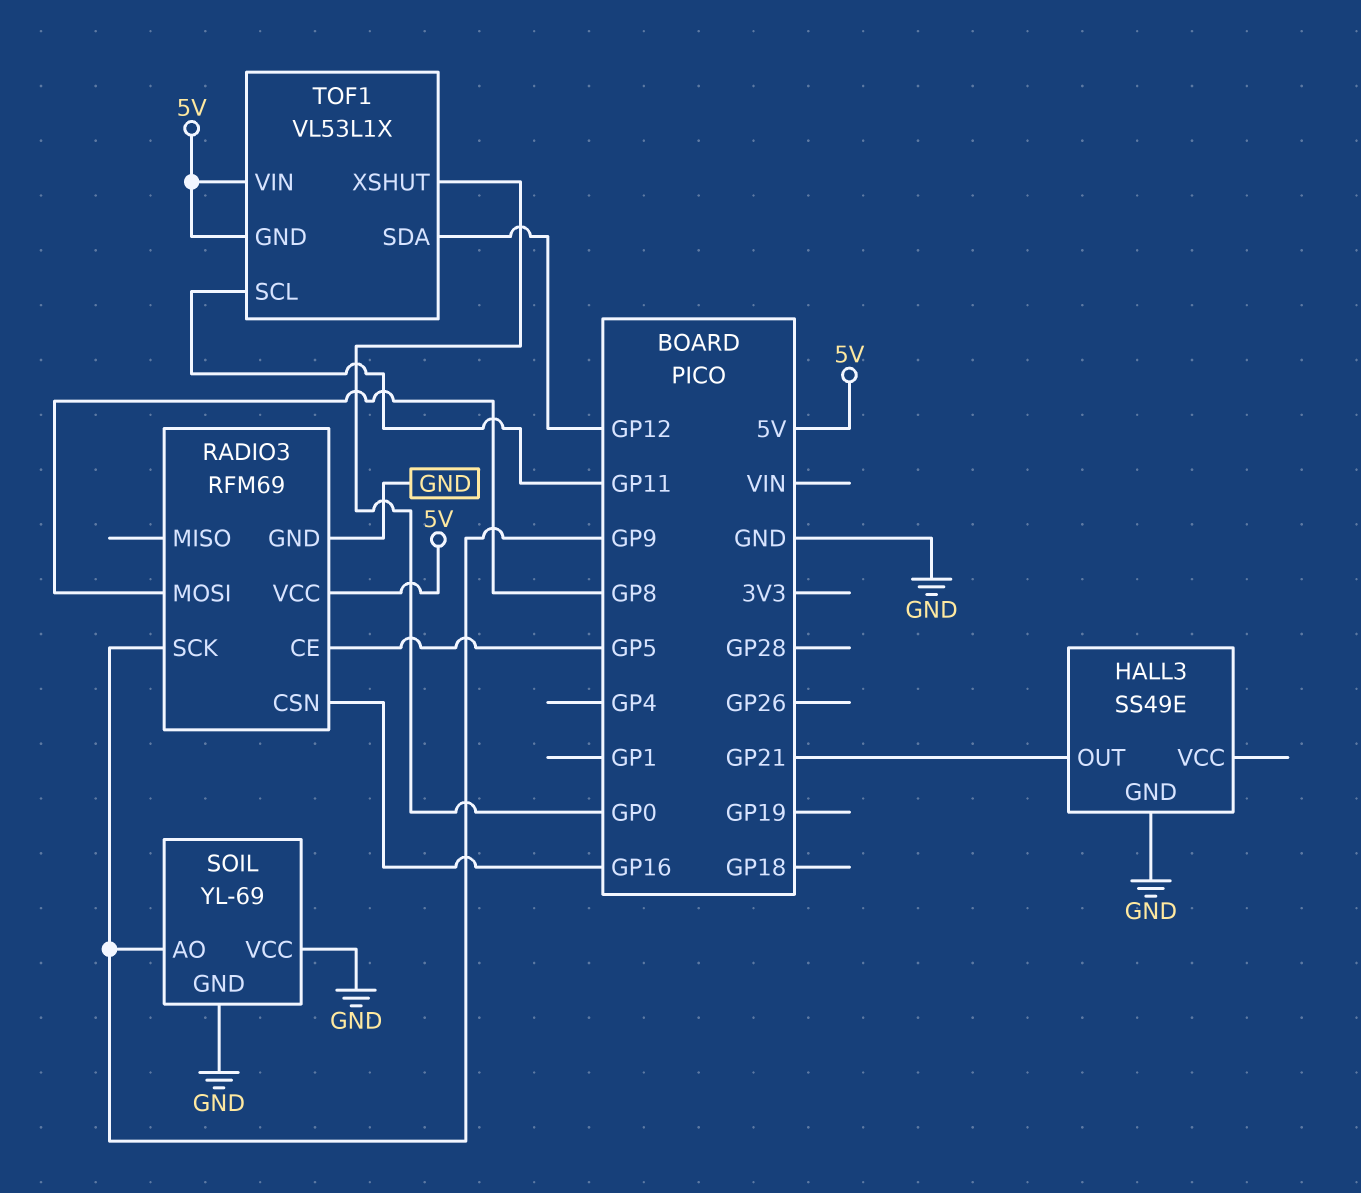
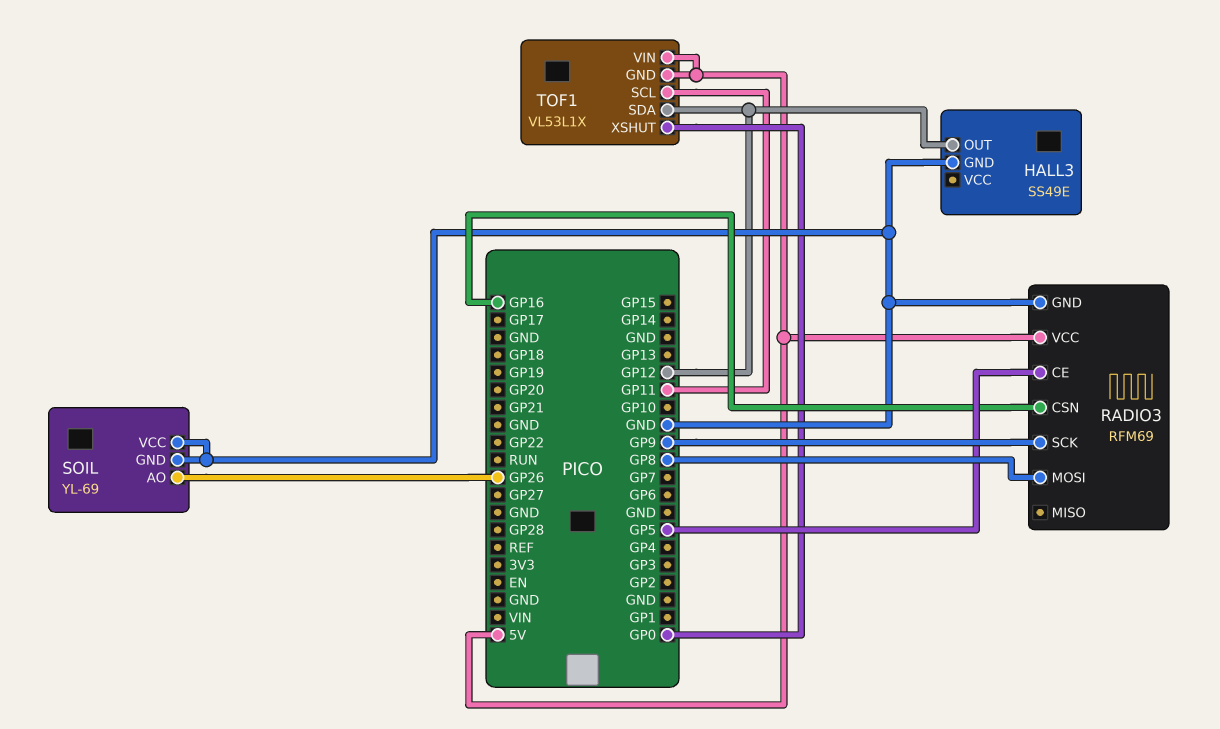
HALL3 pin OUT: GP21 -> GP12
SOIL pin AO: GP9 -> GP26

